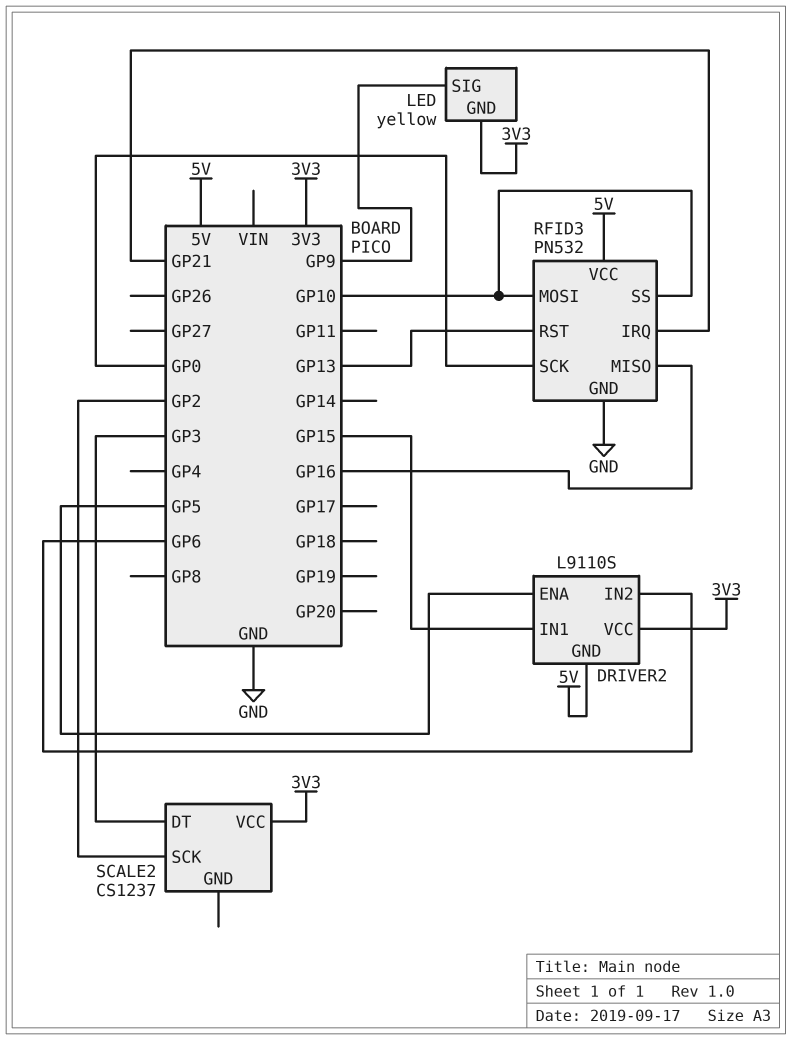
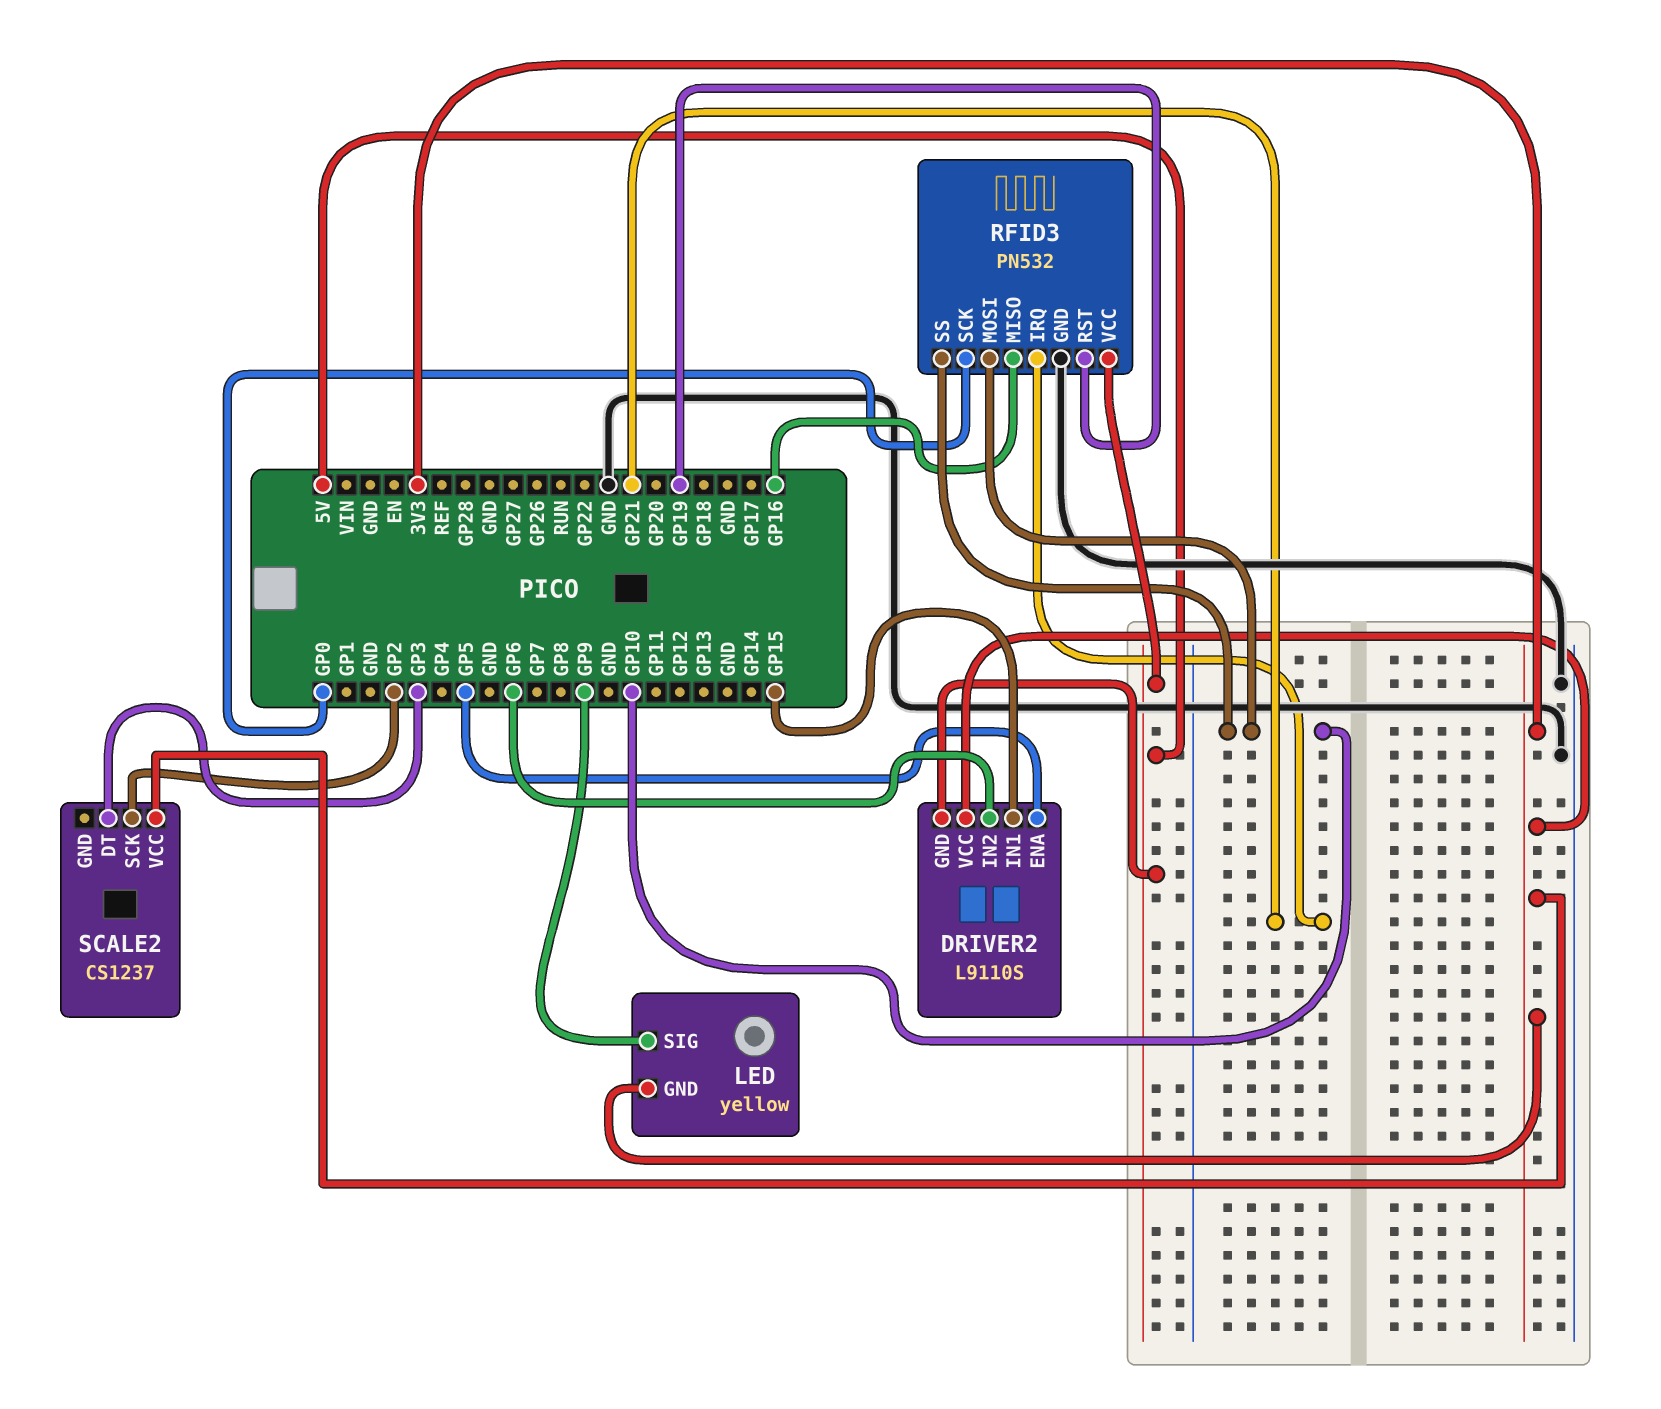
RFID3 pin RST: GP13 -> GP19

